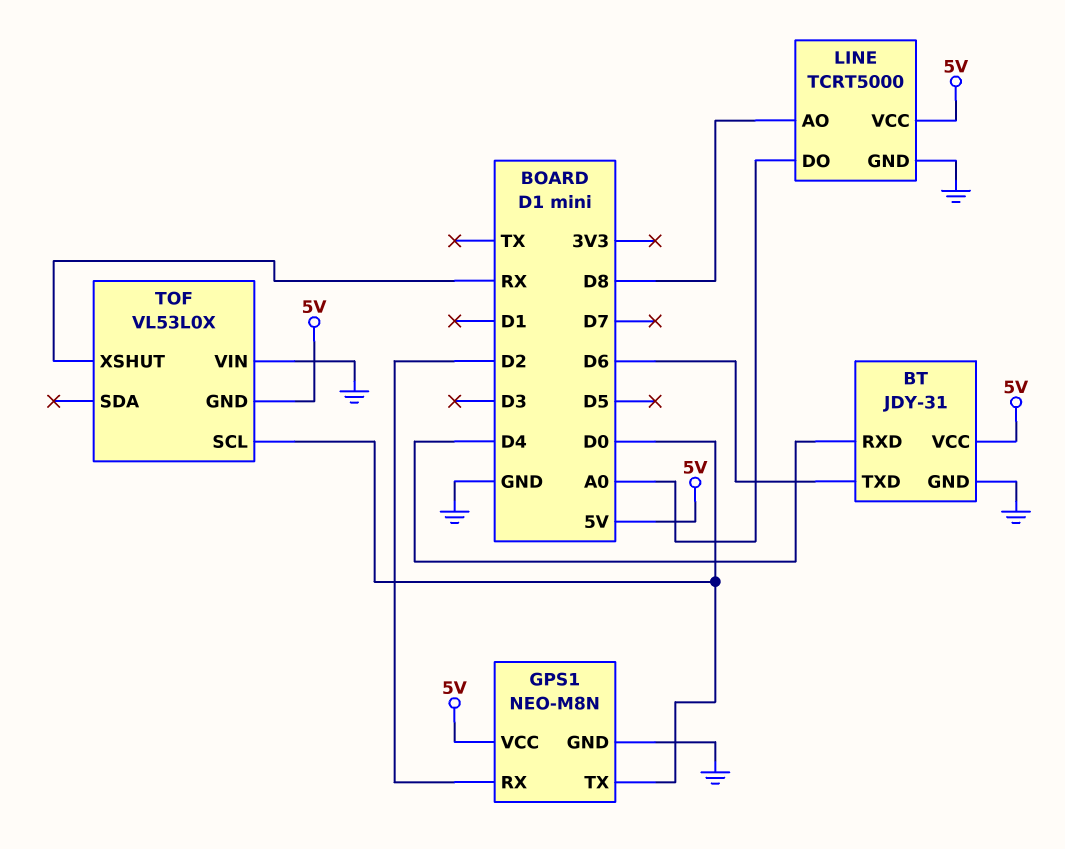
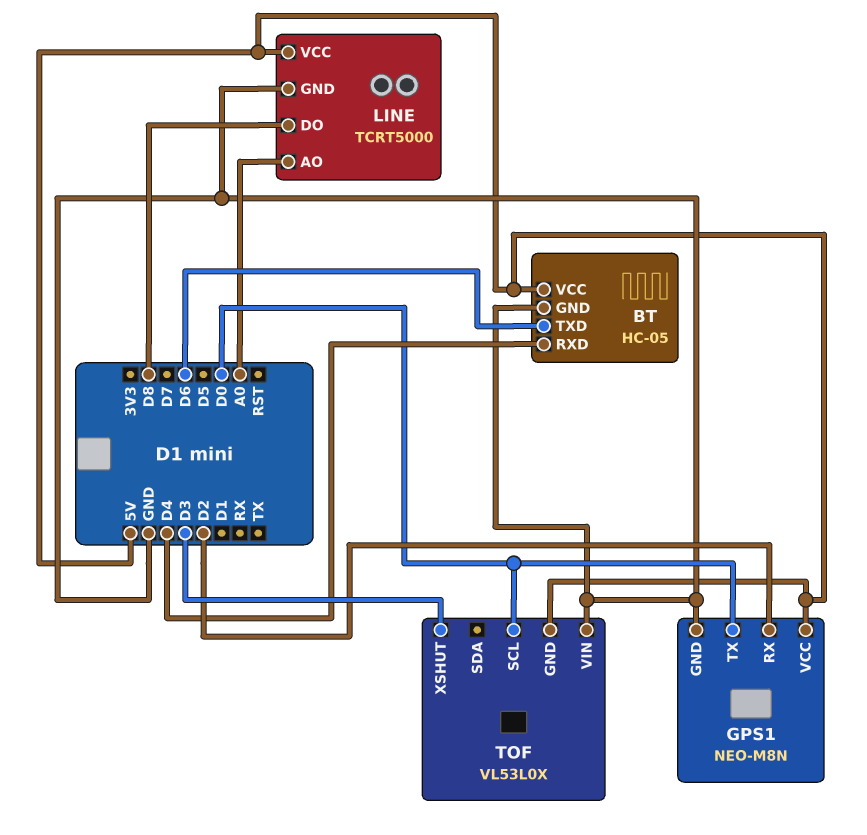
BT: JDY-31 -> HC-05
LINE pin AO: D8 -> A0
LINE pin DO: A0 -> D8
TOF pin XSHUT: RX -> D3

